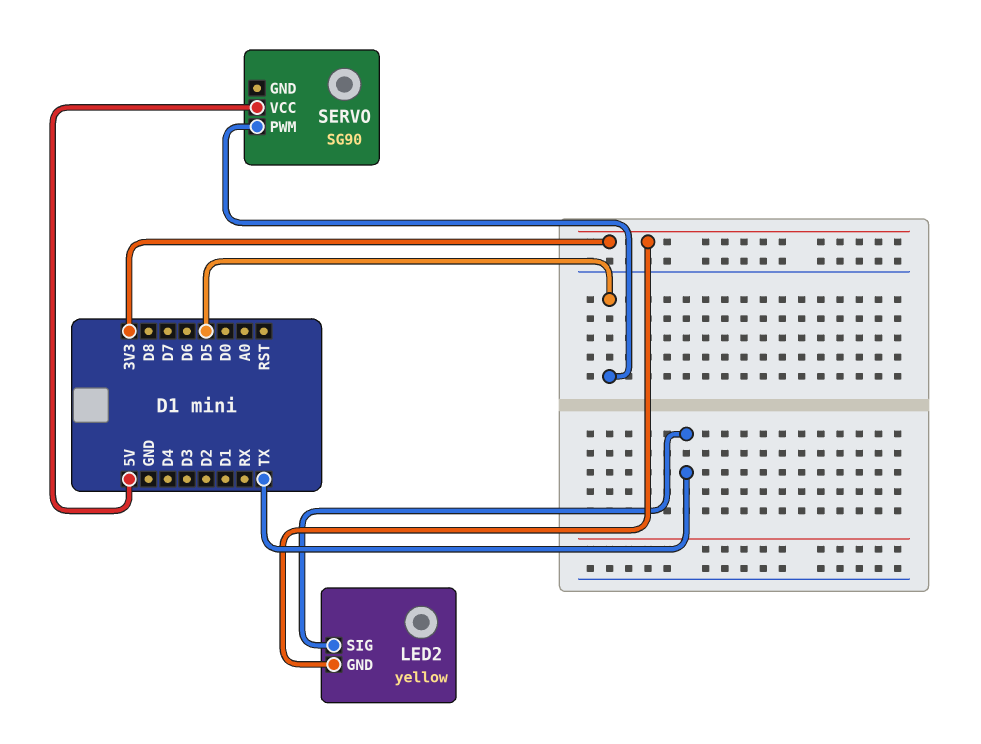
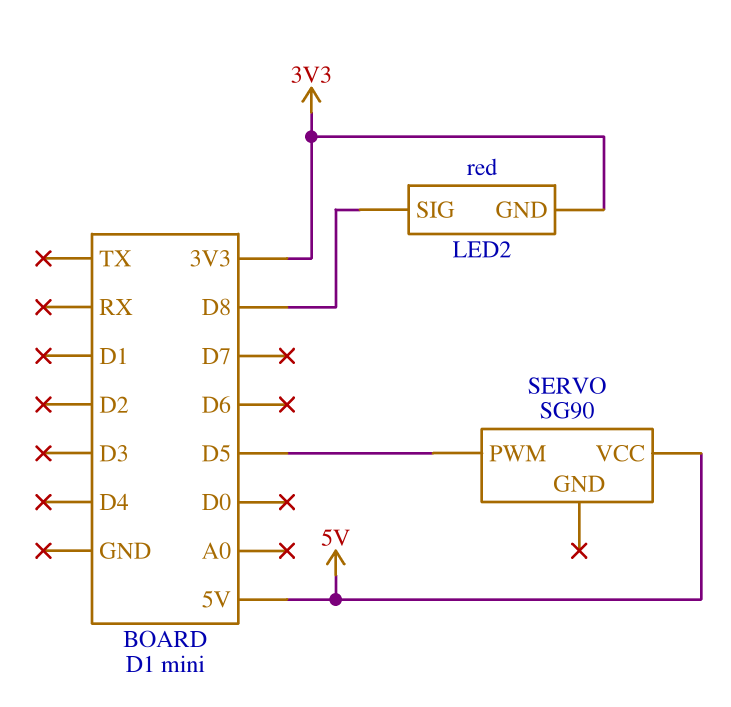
LED2: yellow -> red
LED2 pin SIG: TX -> D8

